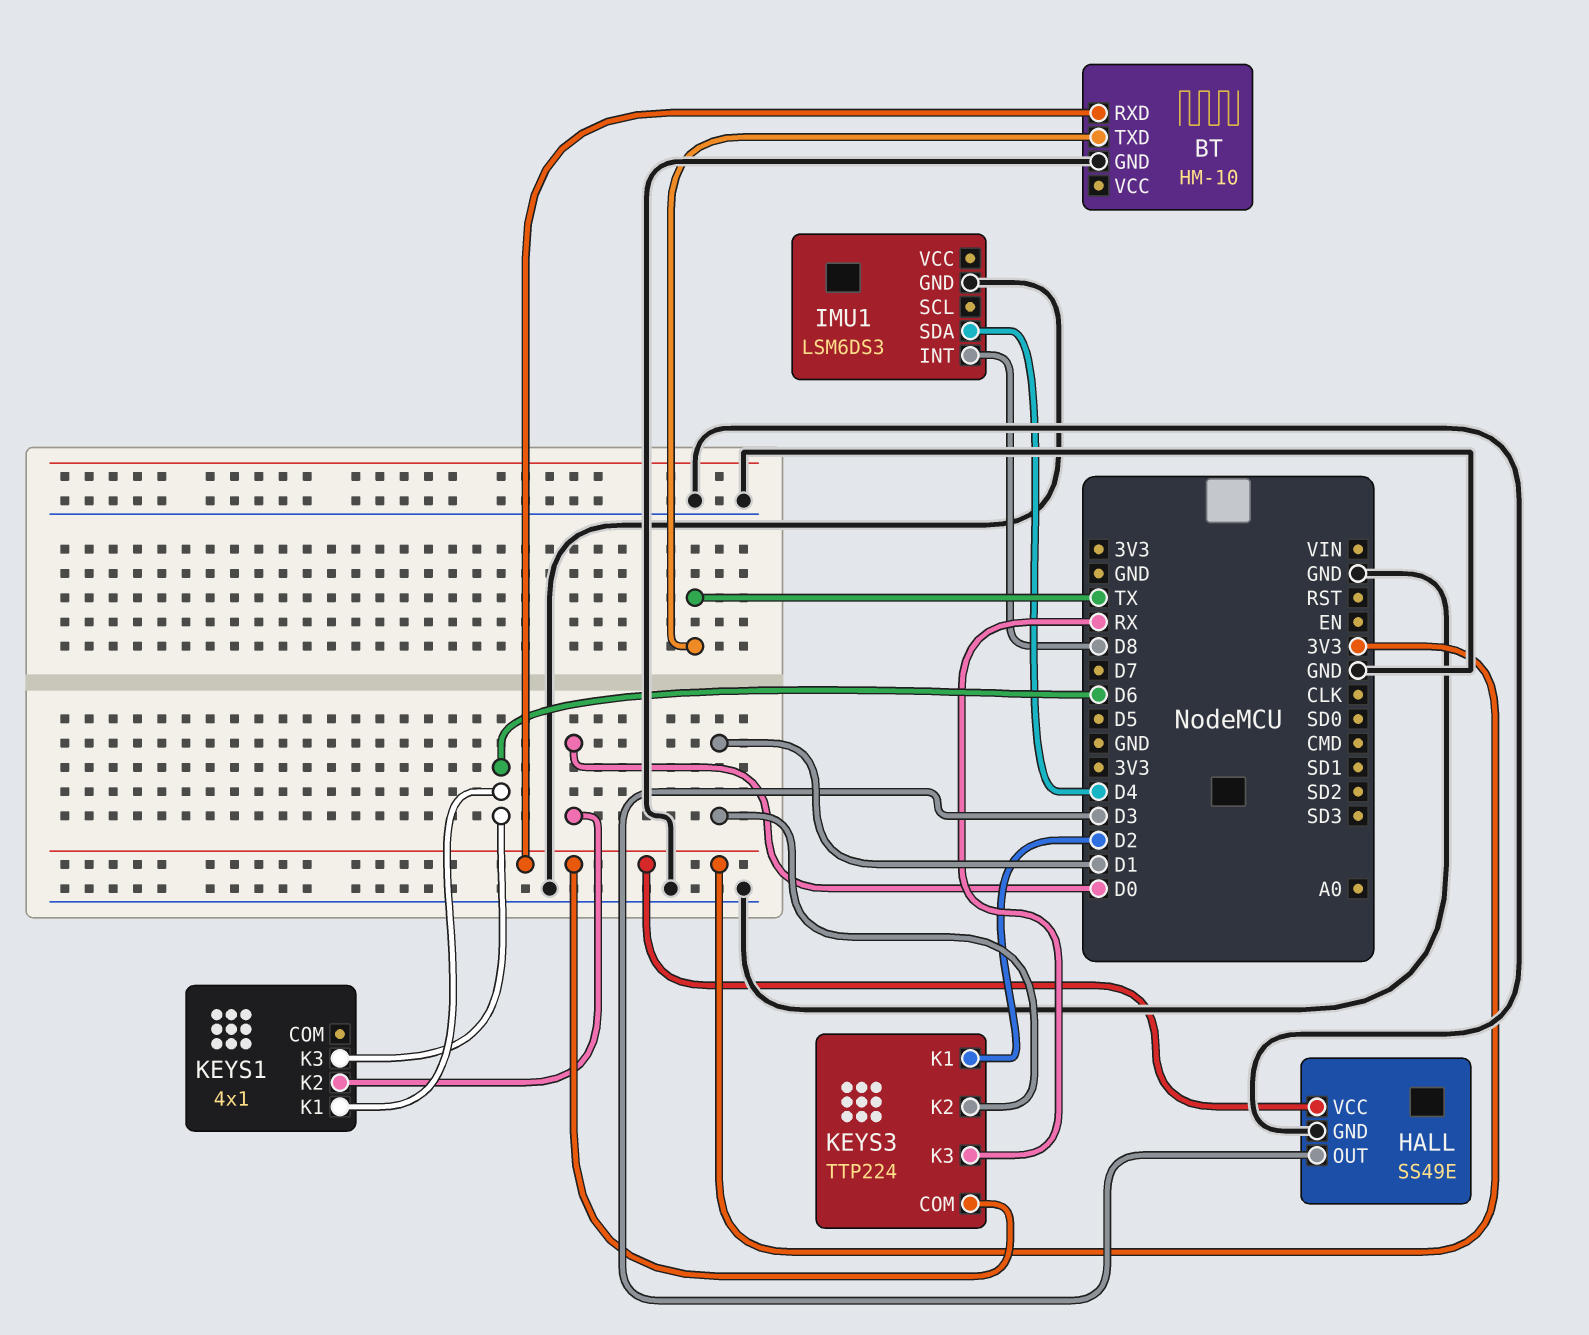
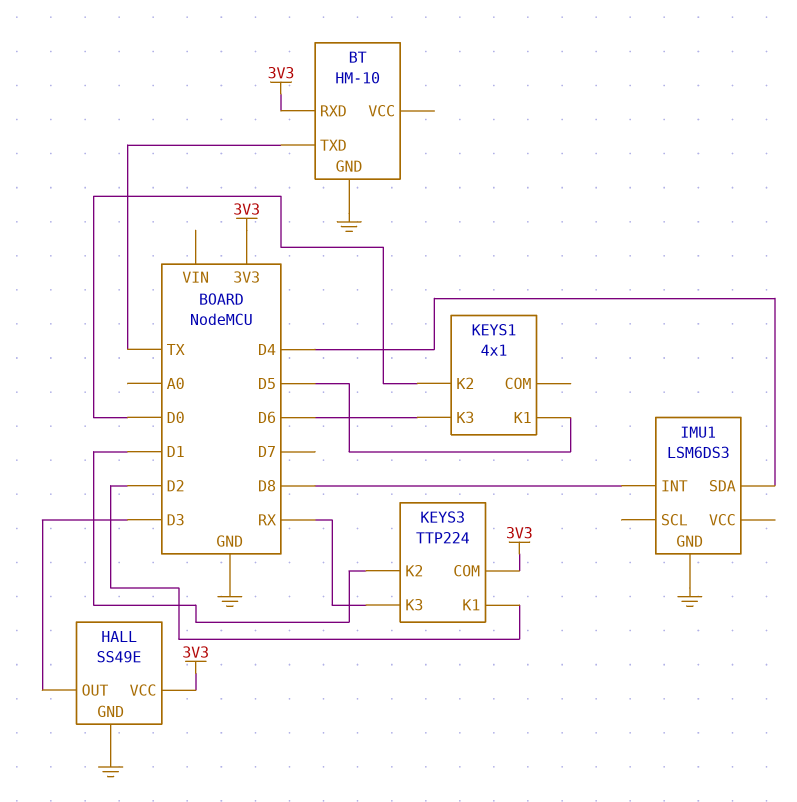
KEYS1 pin K1: D6 -> D5

